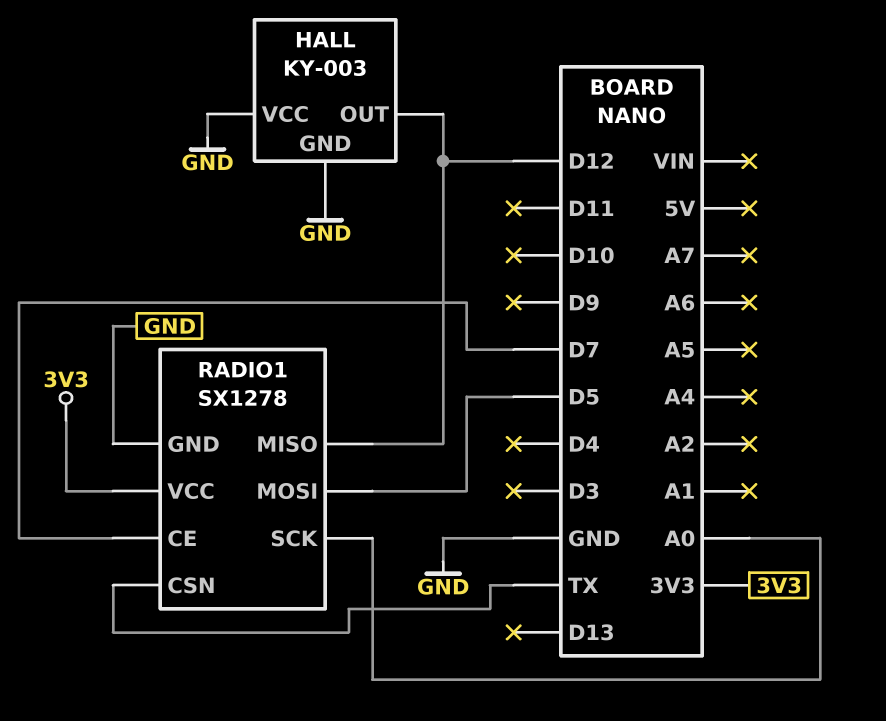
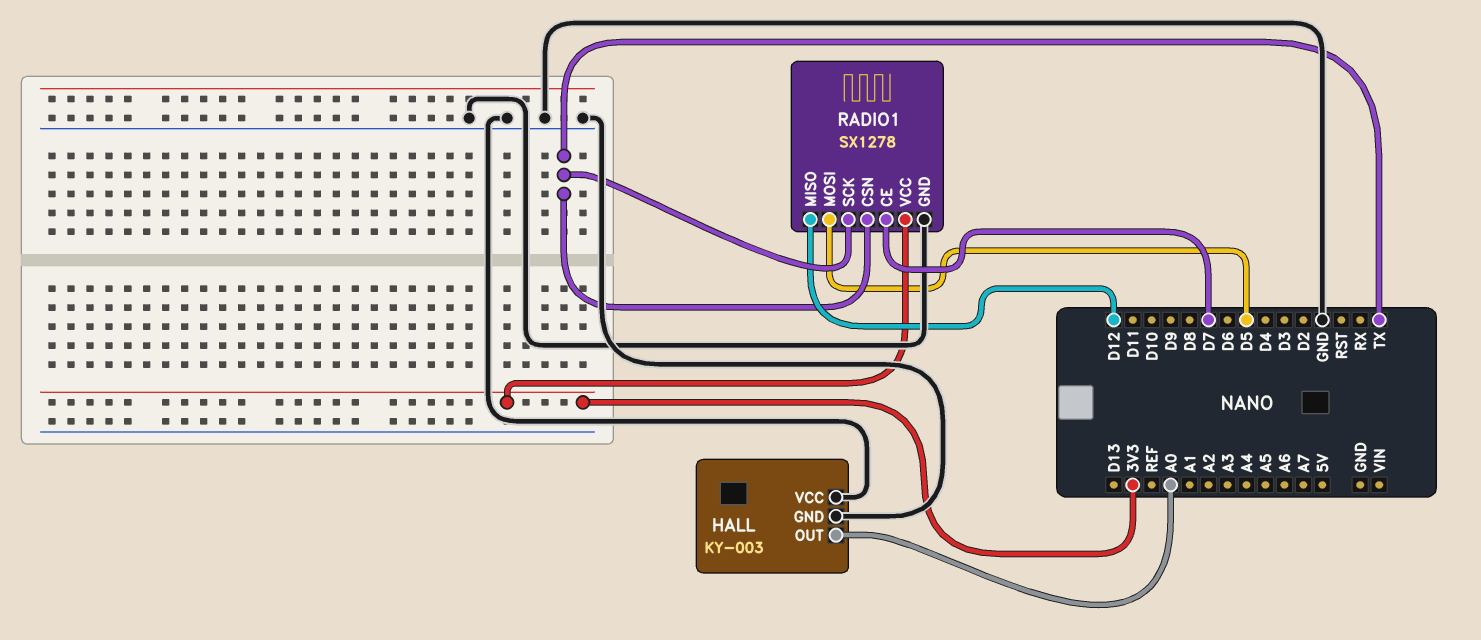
HALL pin OUT: D12 -> A0
RADIO1 pin SCK: A0 -> TX

